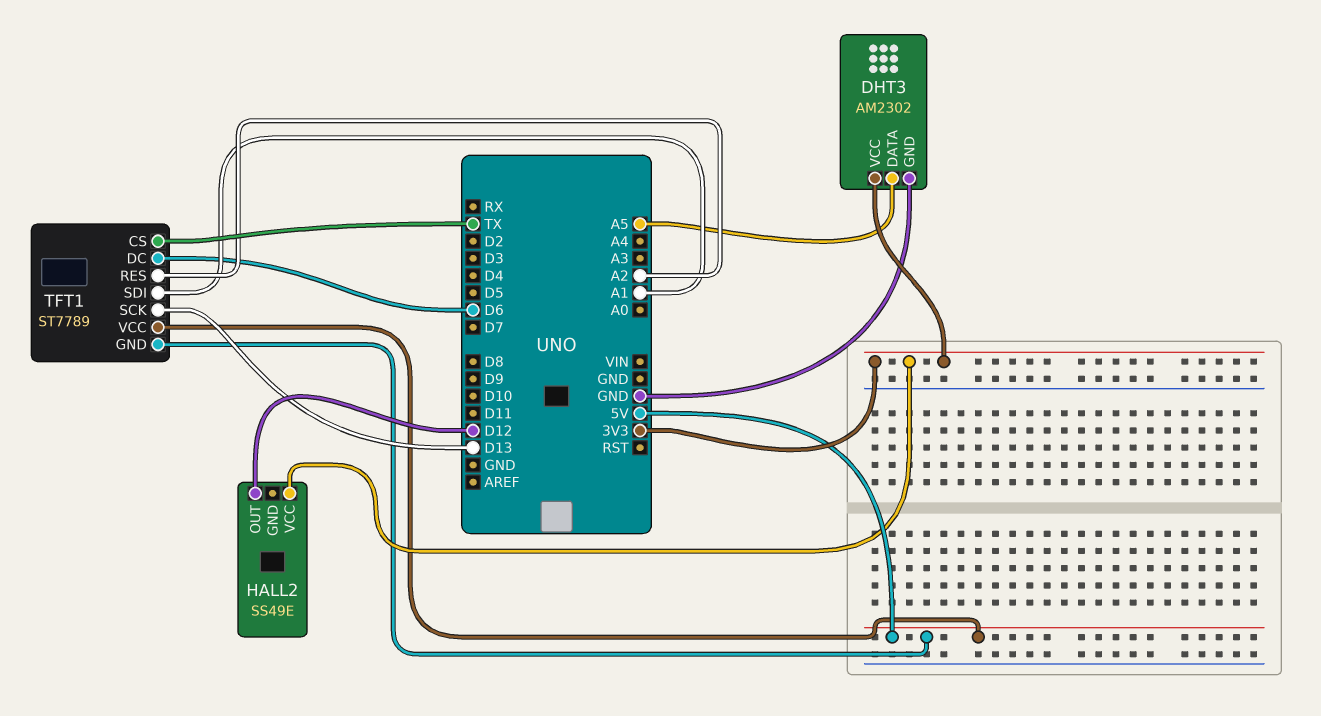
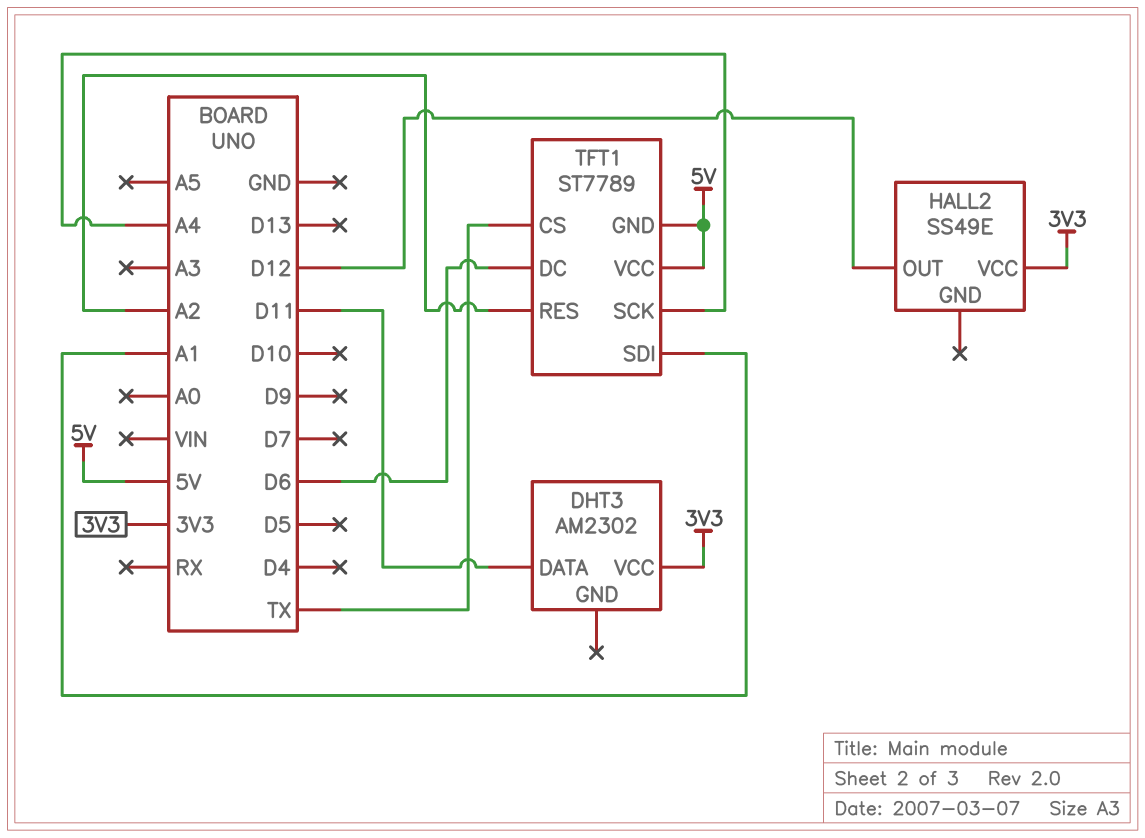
DHT3 pin DATA: A5 -> D11
DHT3 pin GND: GND -> none
TFT1 pin SCK: D13 -> A4

